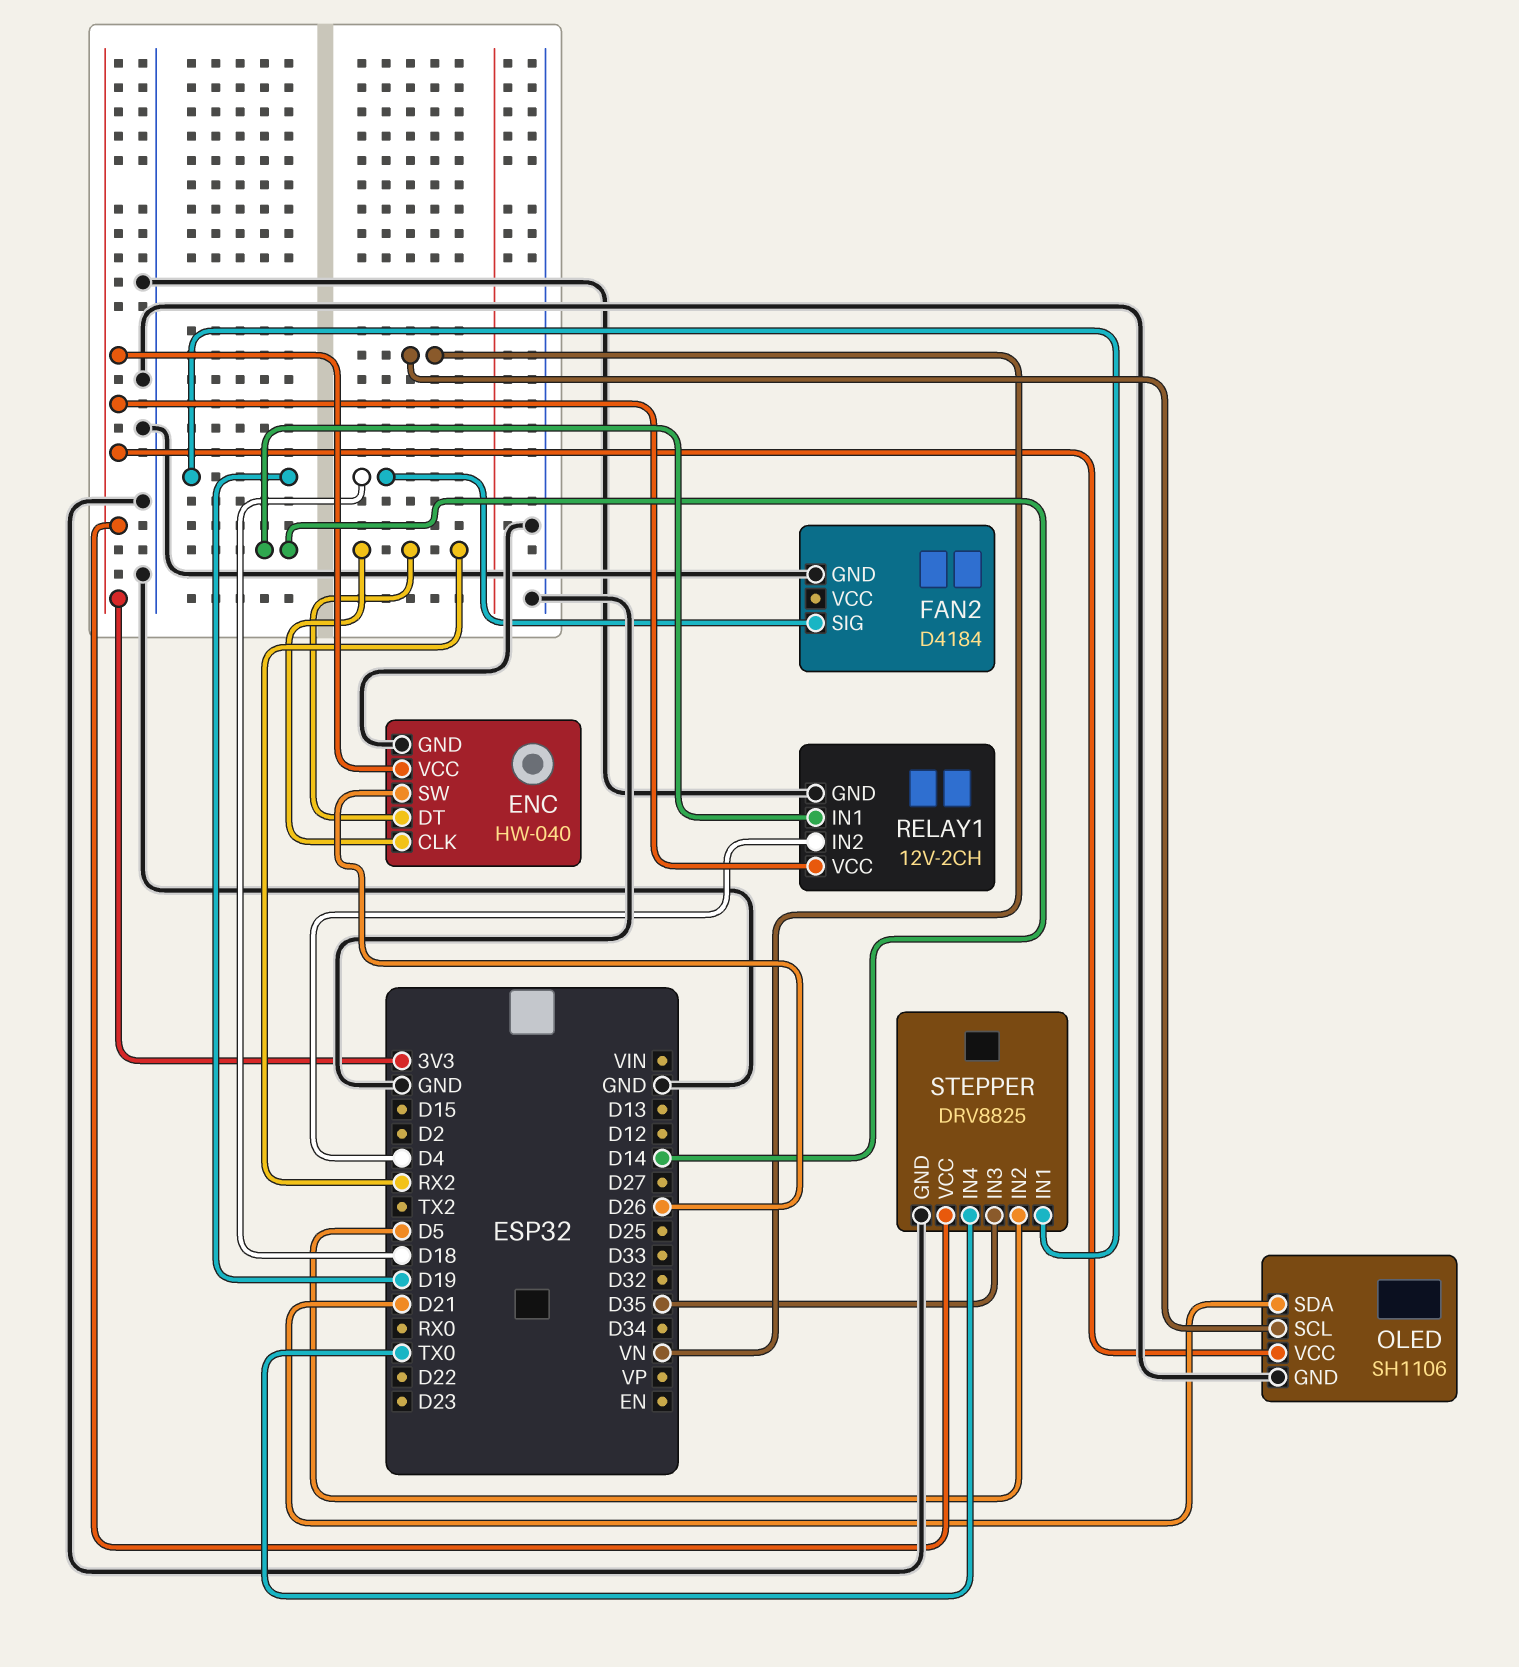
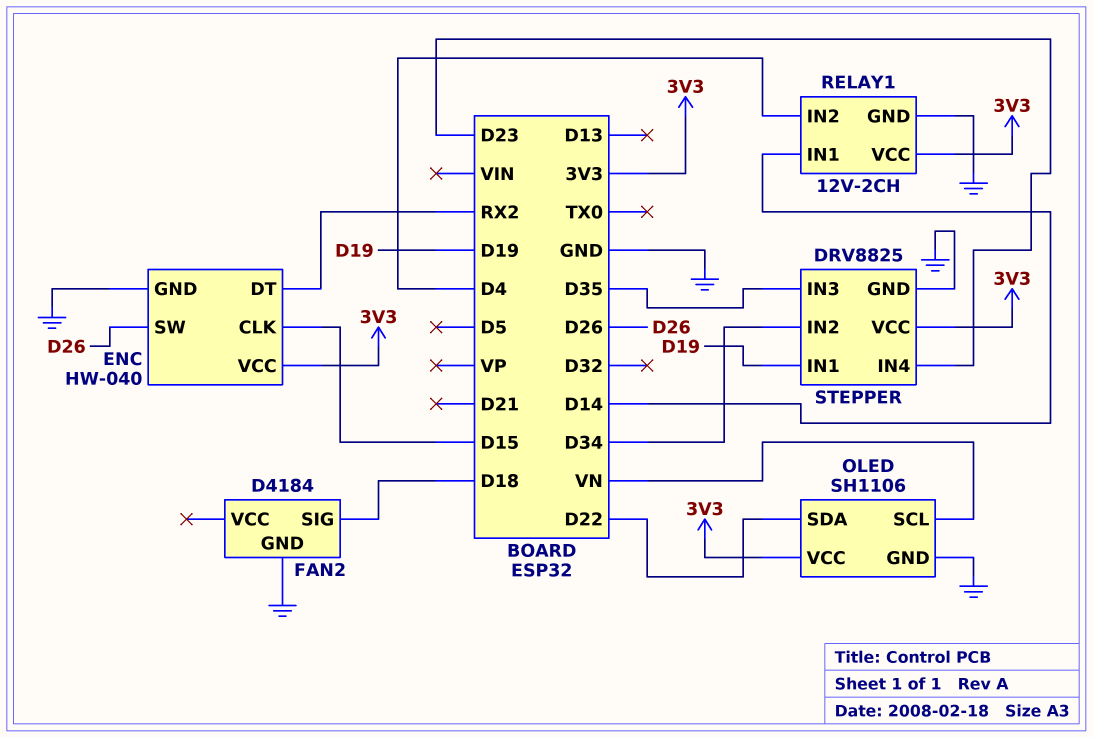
ENC pin CLK: RX2 -> D15
OLED pin SDA: D21 -> D22
STEPPER pin IN2: D5 -> D34
STEPPER pin IN4: TX0 -> D23

